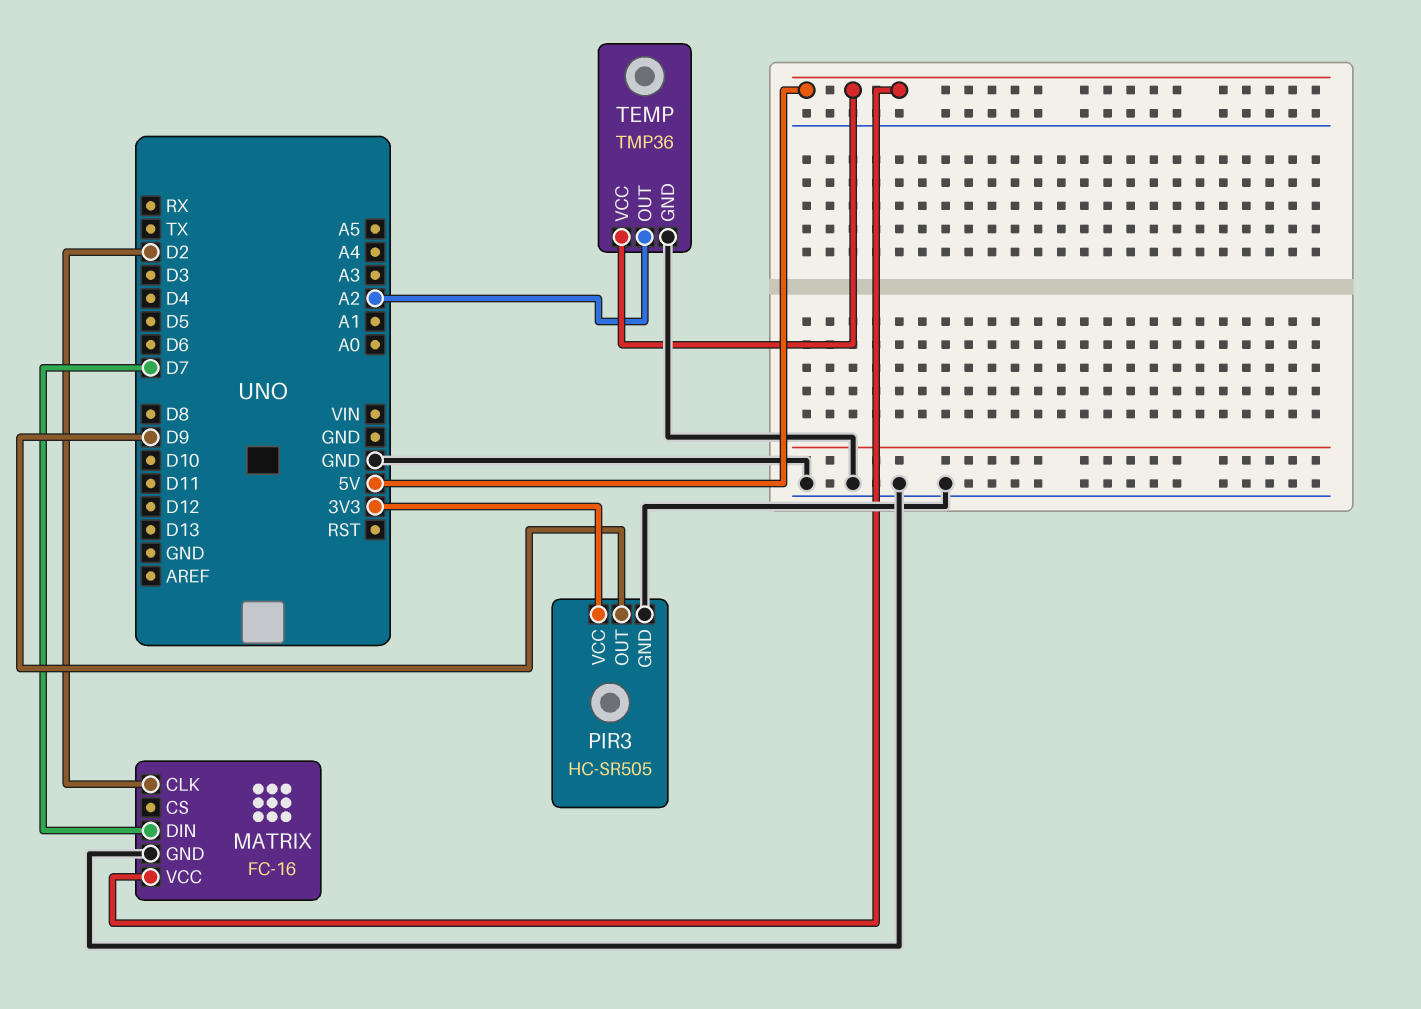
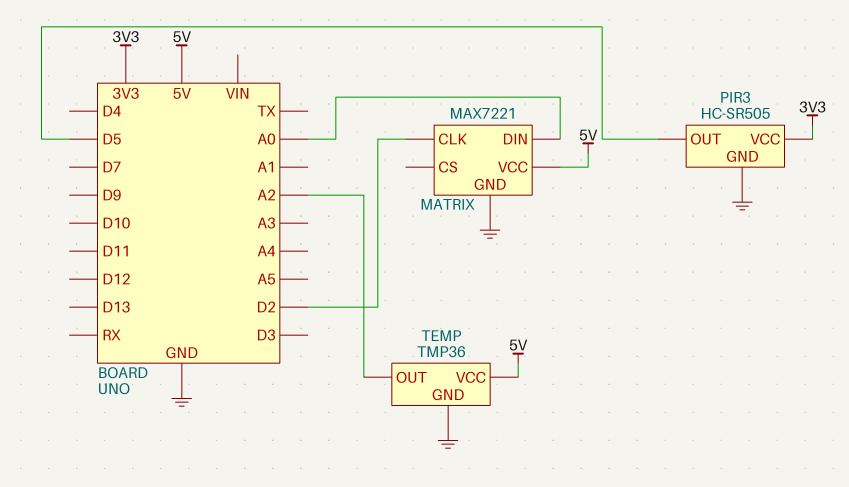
MATRIX: FC-16 -> MAX7221
MATRIX pin DIN: D7 -> A0
PIR3 pin OUT: D9 -> D5

